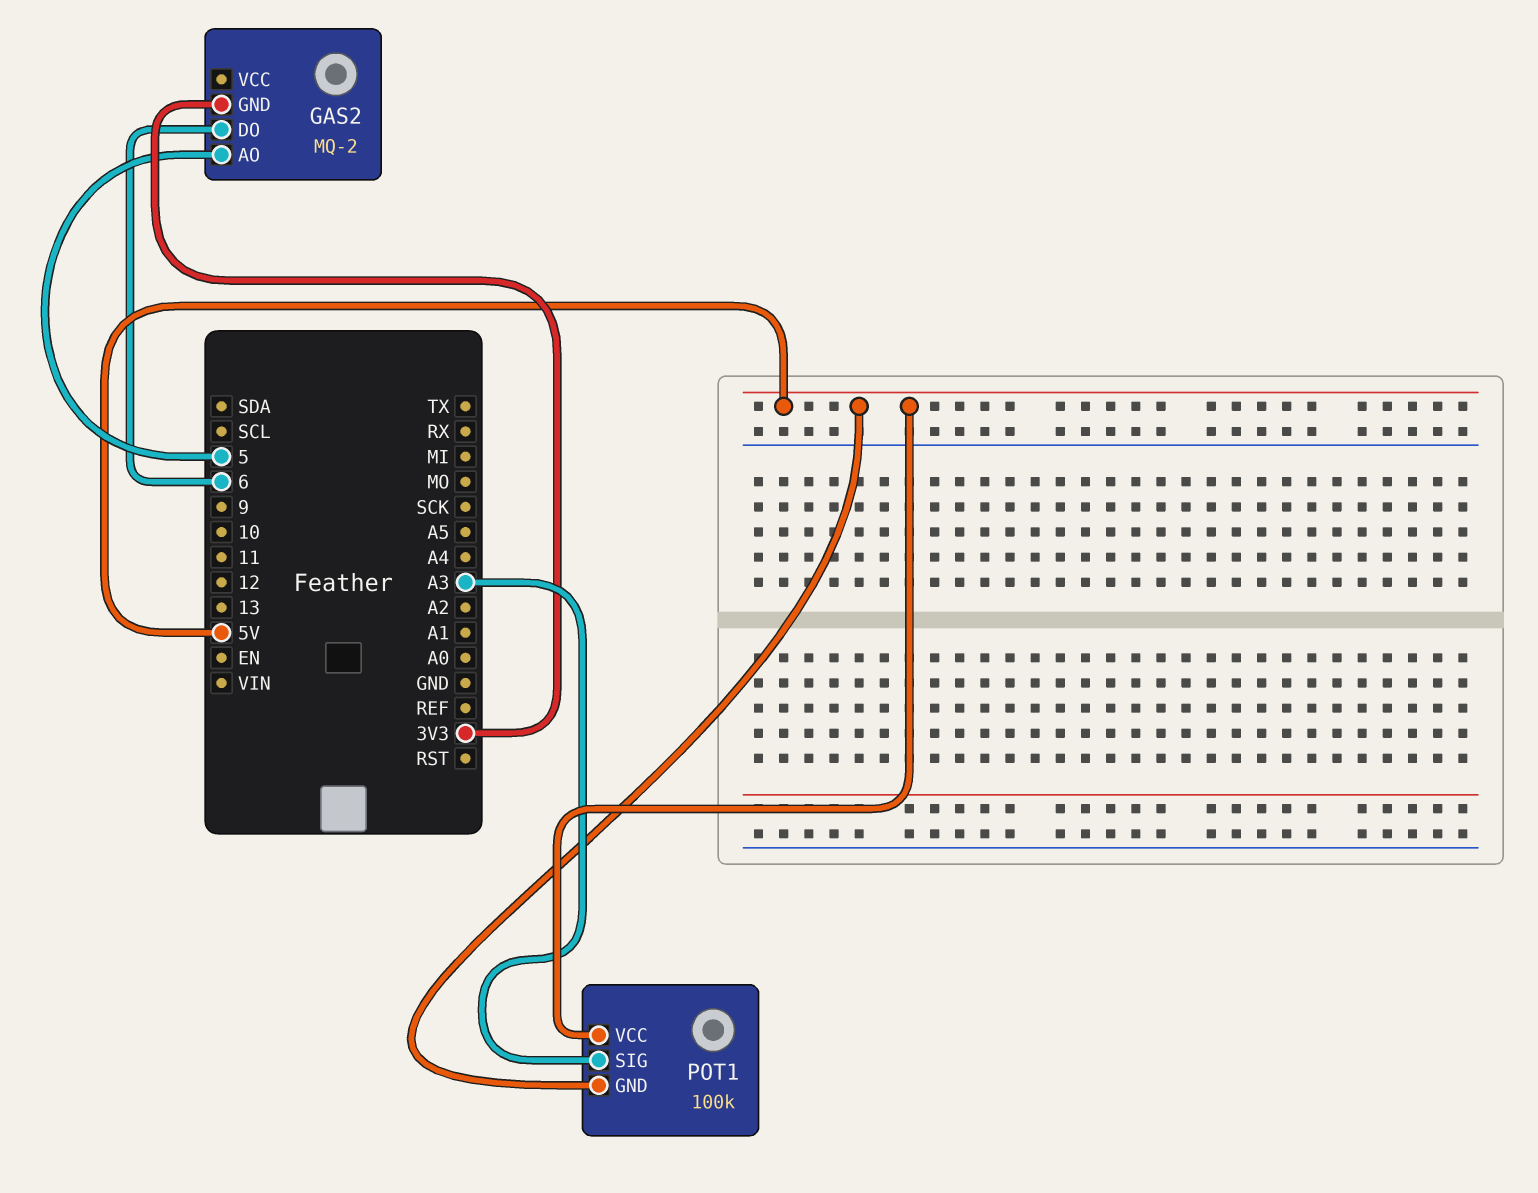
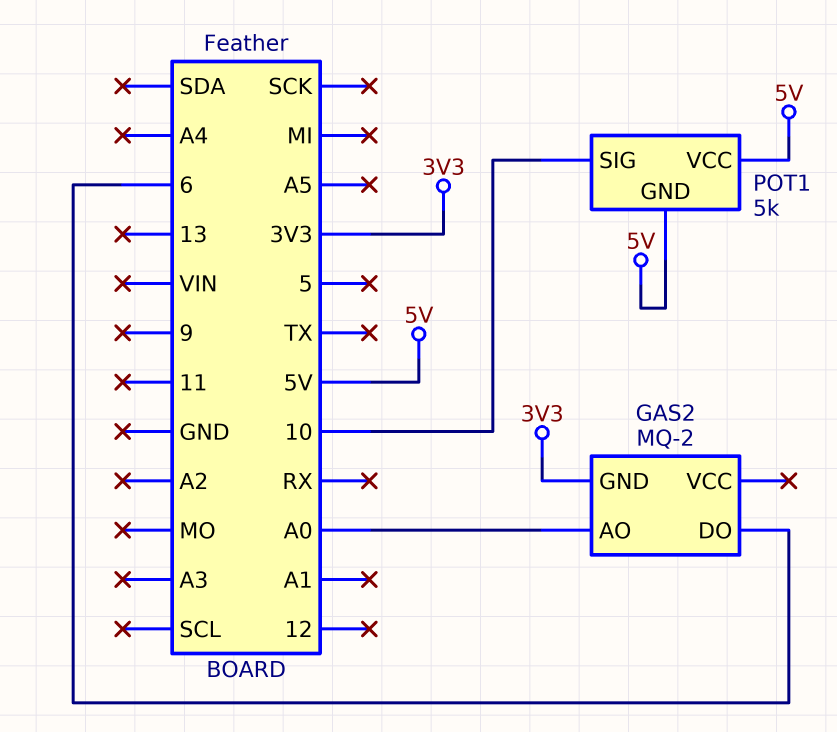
GAS2 pin AO: 5 -> A0
POT1: 100k -> 5k
POT1 pin SIG: A3 -> 10

